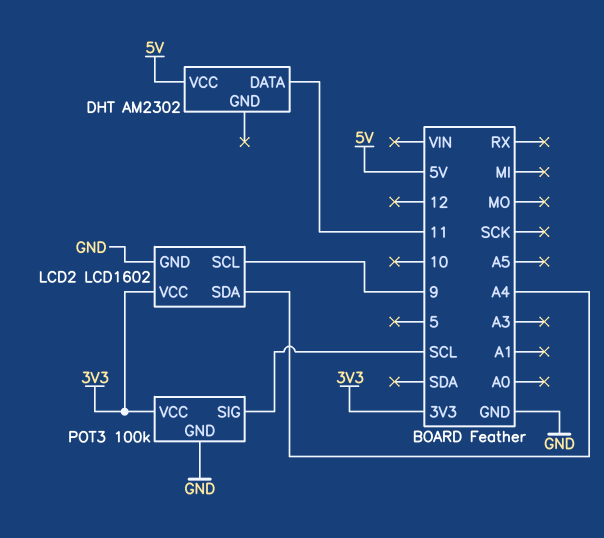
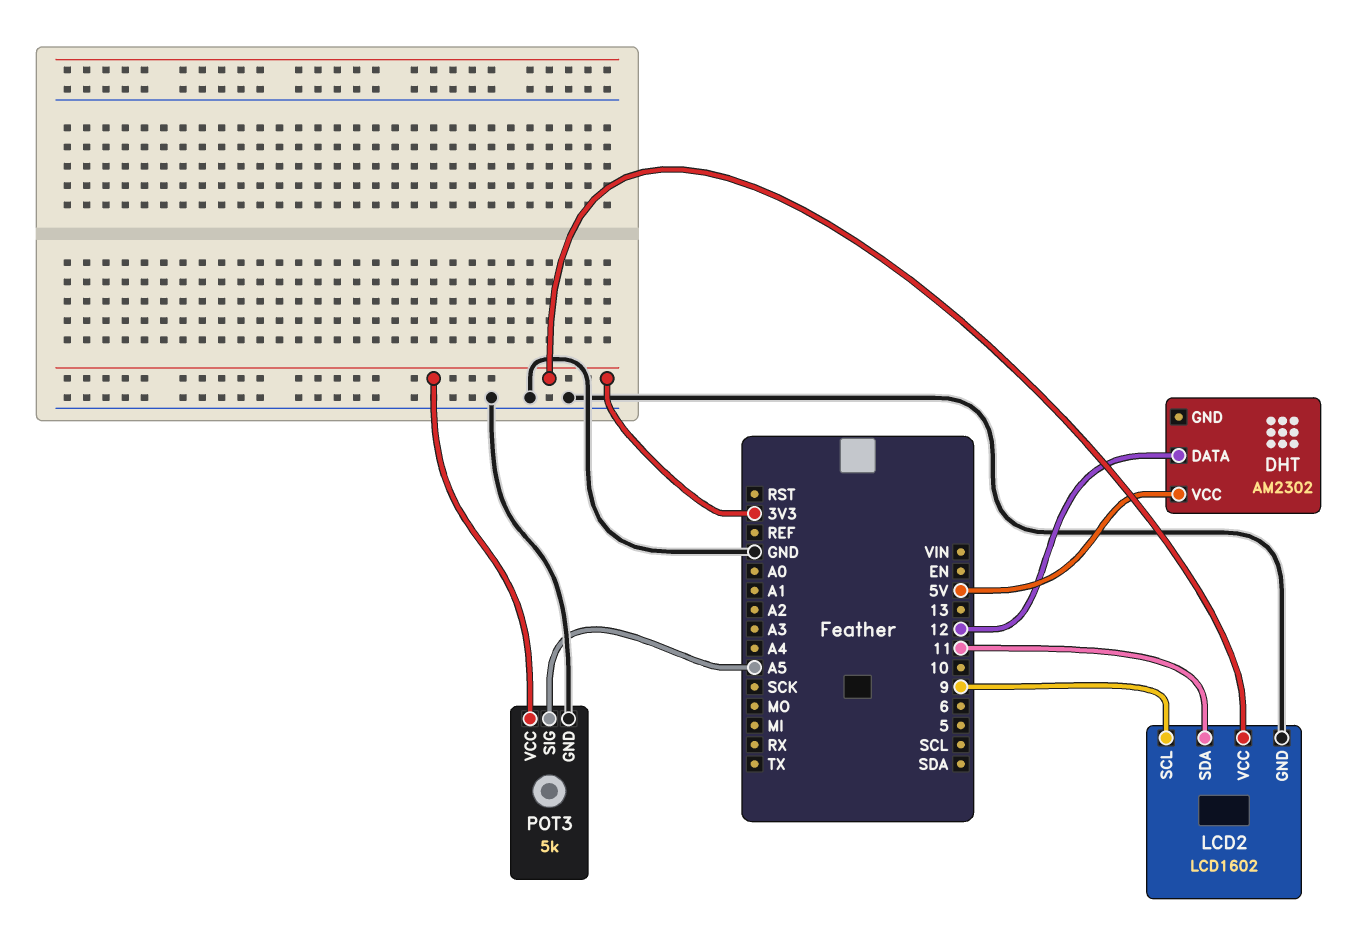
DHT pin DATA: 11 -> 12
LCD2 pin SDA: A4 -> 11
POT3: 100k -> 5k
POT3 pin SIG: SCL -> A5

